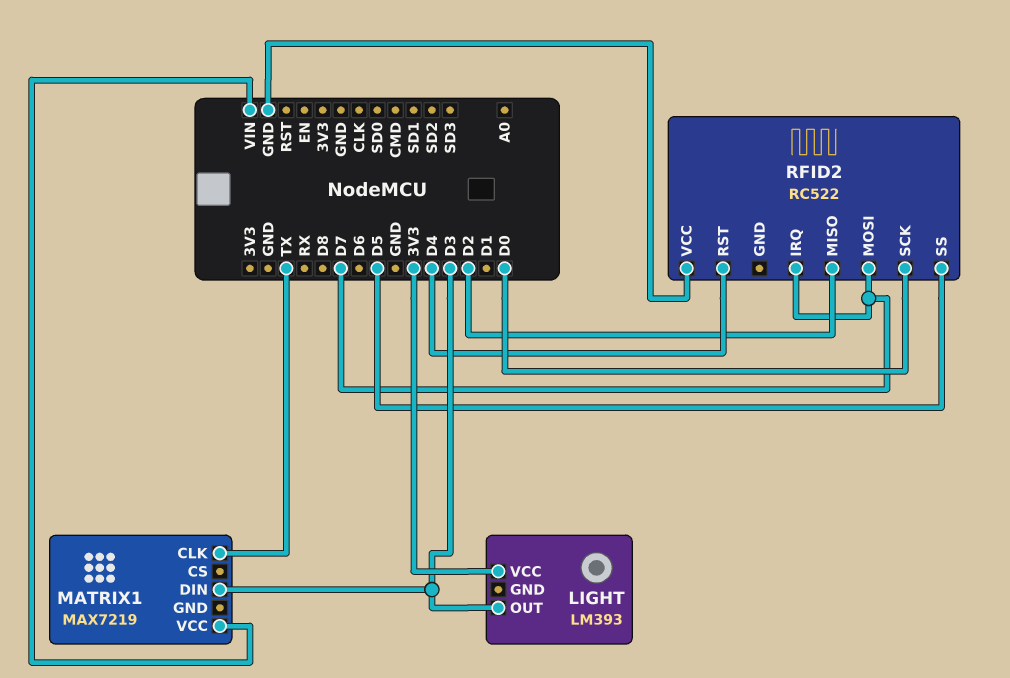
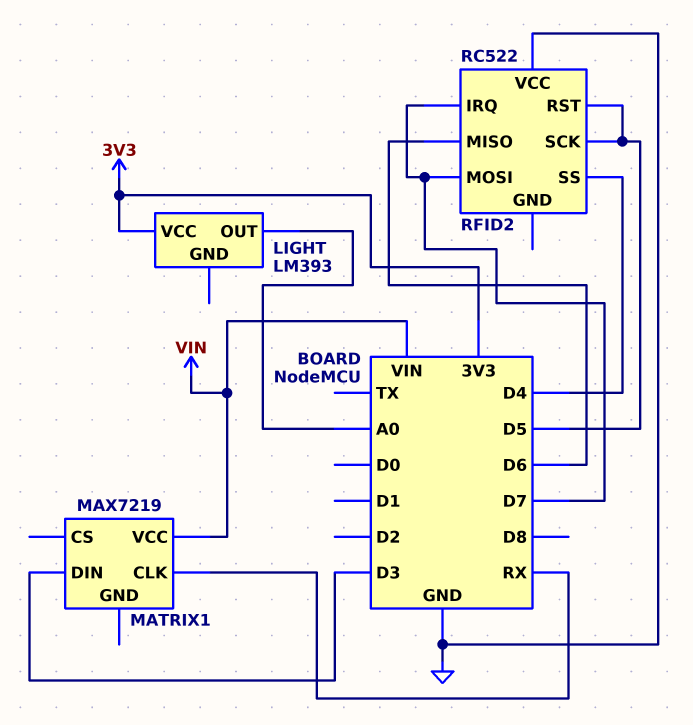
LIGHT pin OUT: D3 -> A0
MATRIX1 pin CLK: TX -> RX
RFID2 pin MISO: D2 -> D6
RFID2 pin RST: D4 -> D5
RFID2 pin SCK: D0 -> D5
RFID2 pin SS: D5 -> D4

